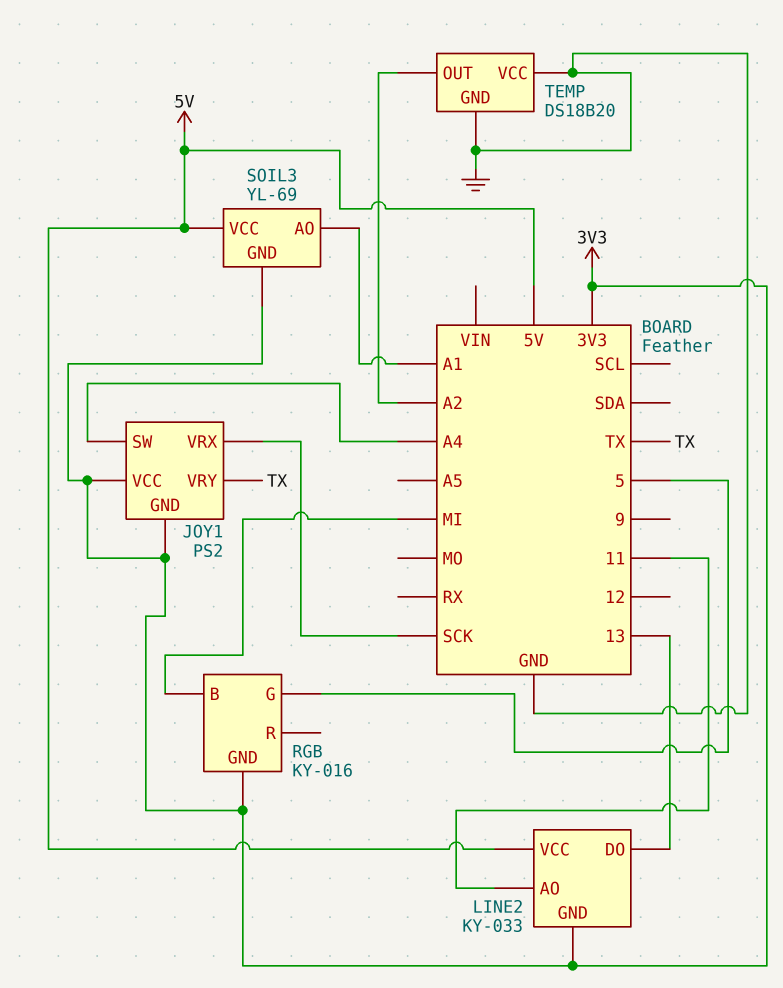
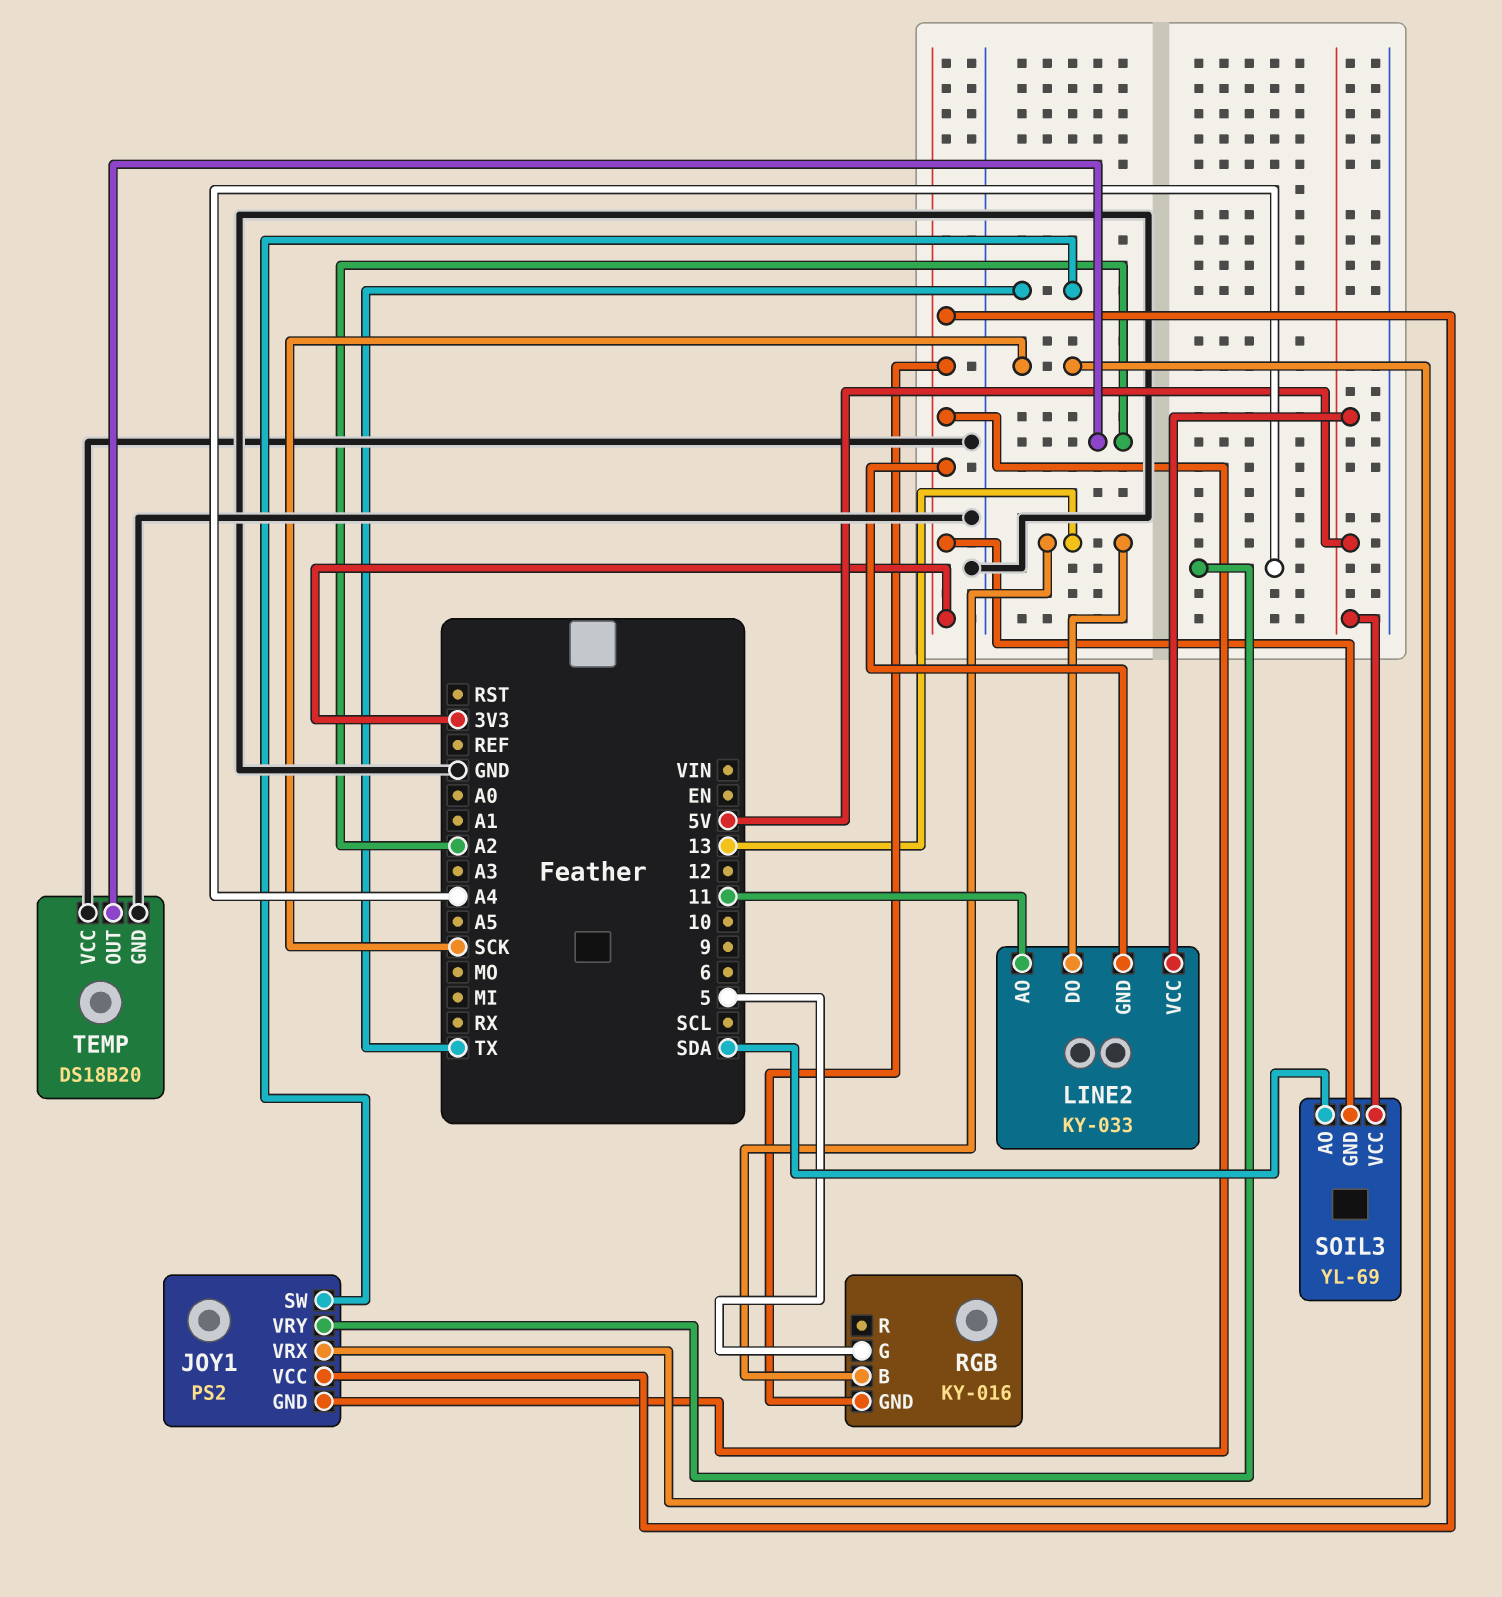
JOY1 pin SW: A4 -> TX
JOY1 pin VRY: TX -> A4
RGB pin B: MI -> 13
SOIL3 pin AO: A1 -> SDA

